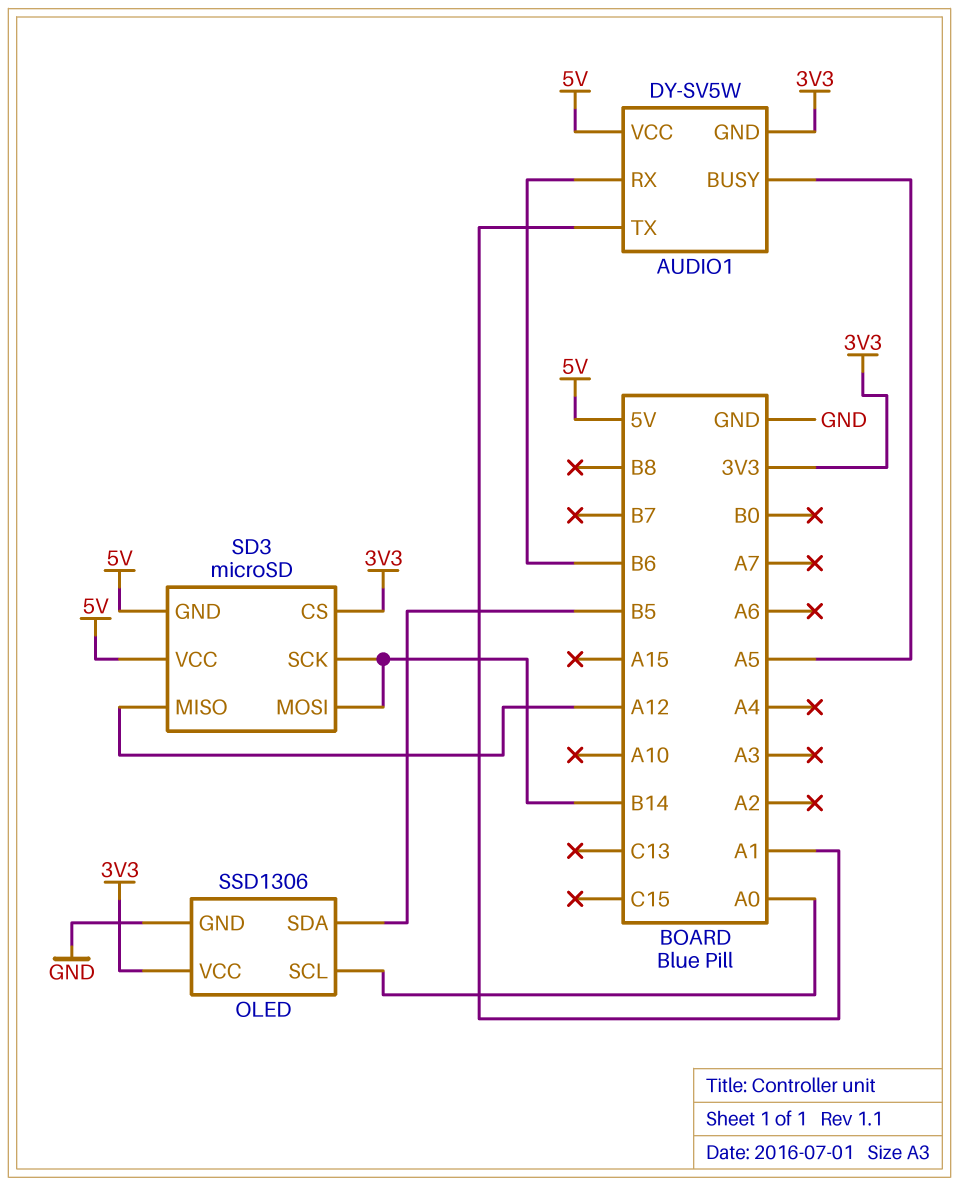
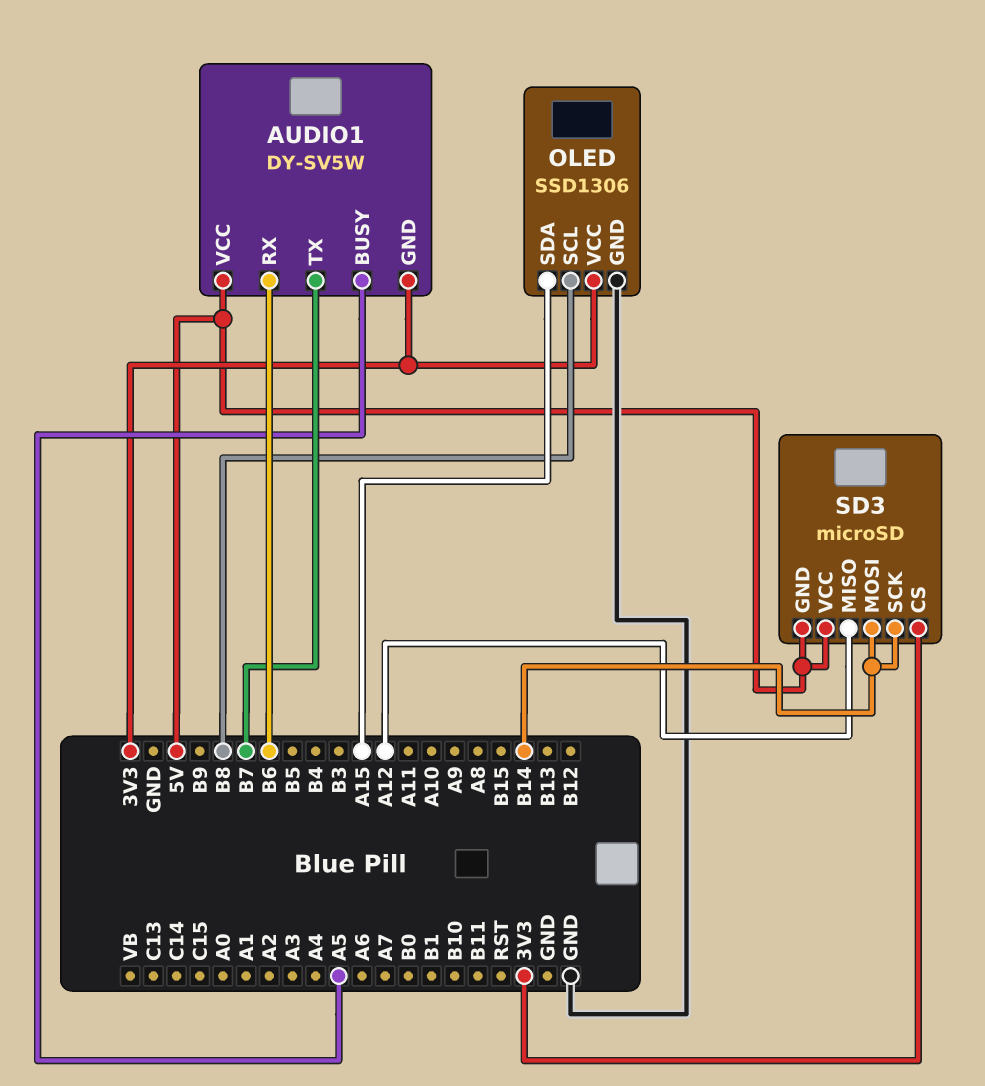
AUDIO1 pin TX: A1 -> B7
OLED pin SCL: A0 -> B8
OLED pin SDA: B5 -> A15

